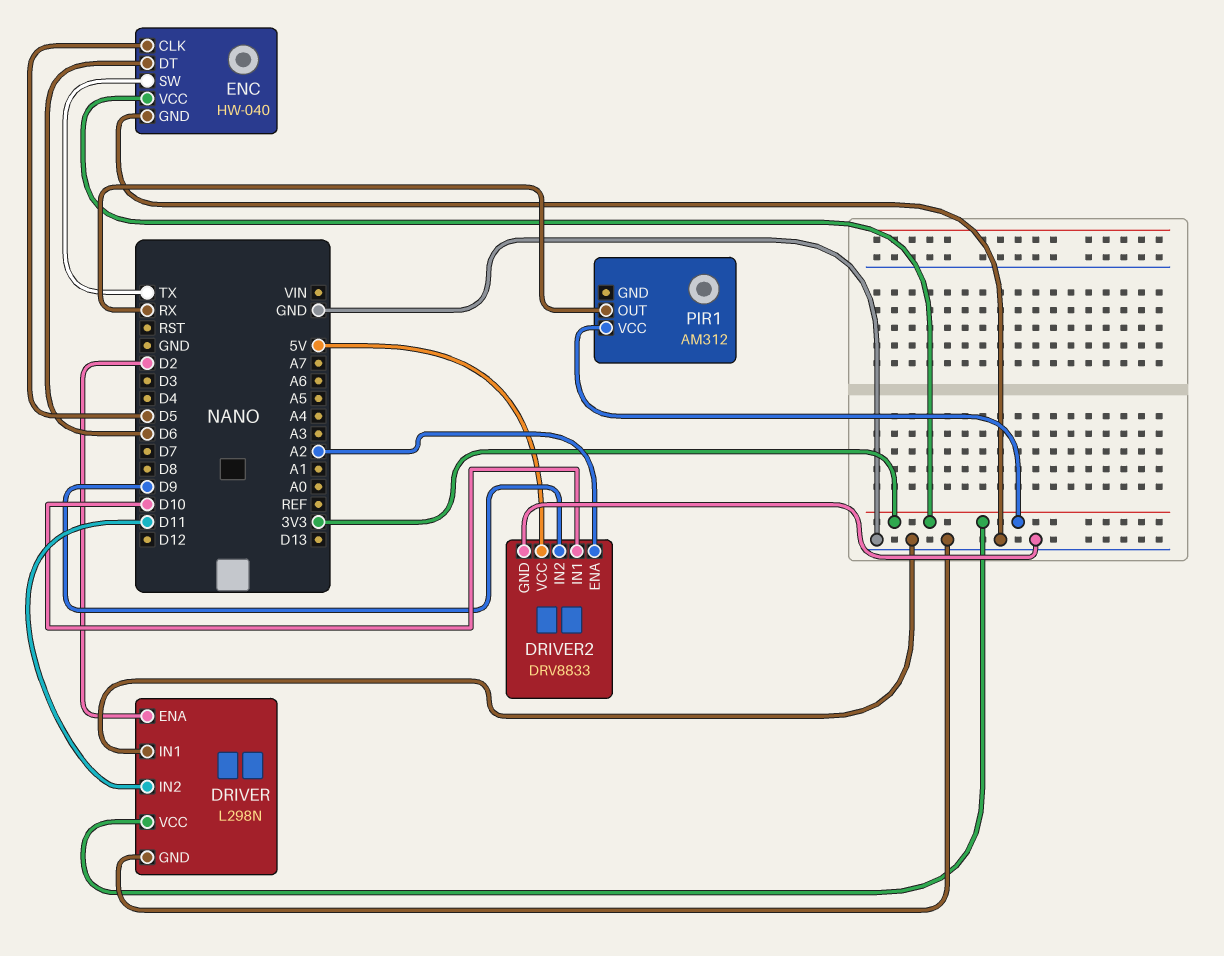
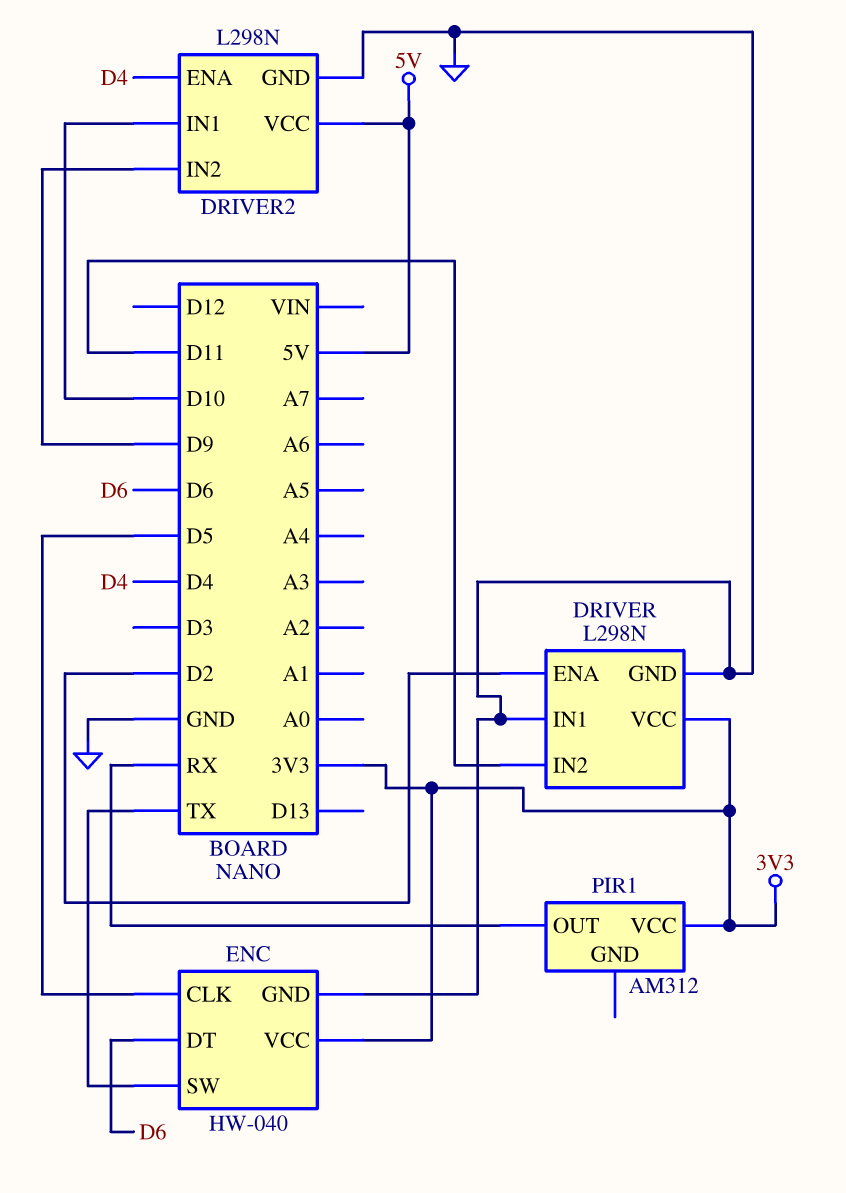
DRIVER2: DRV8833 -> L298N
DRIVER2 pin ENA: A2 -> D4

